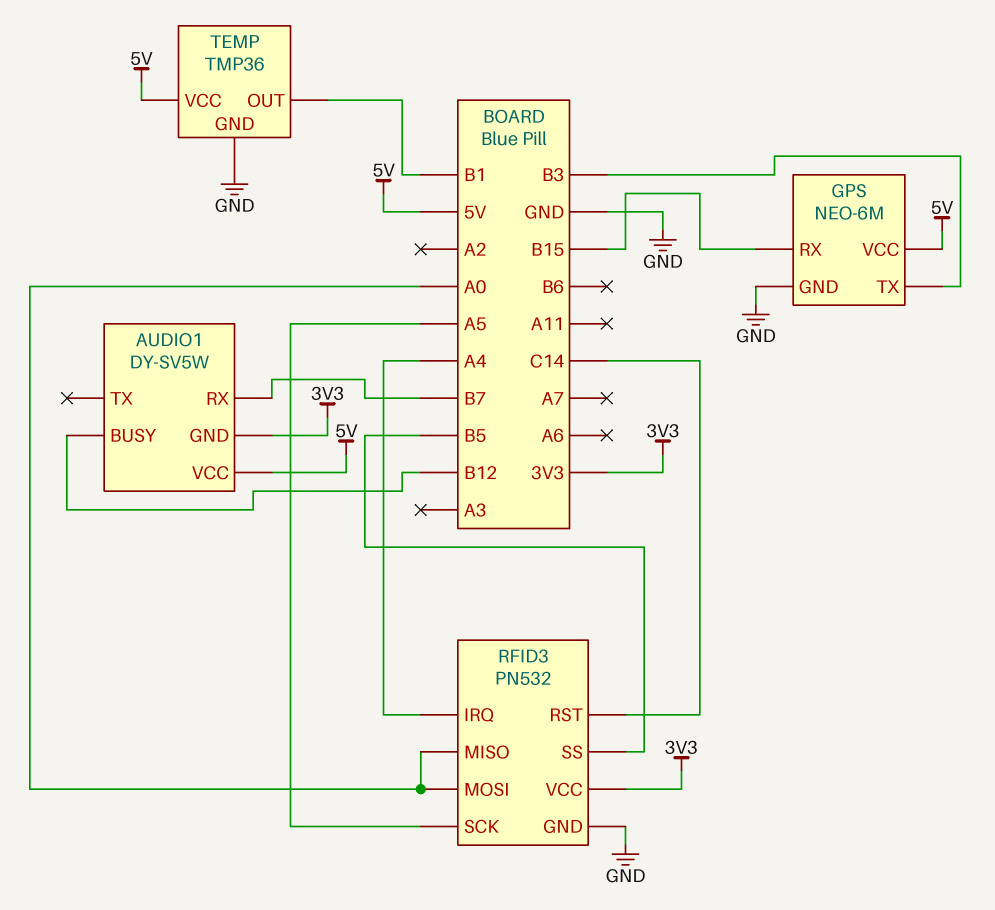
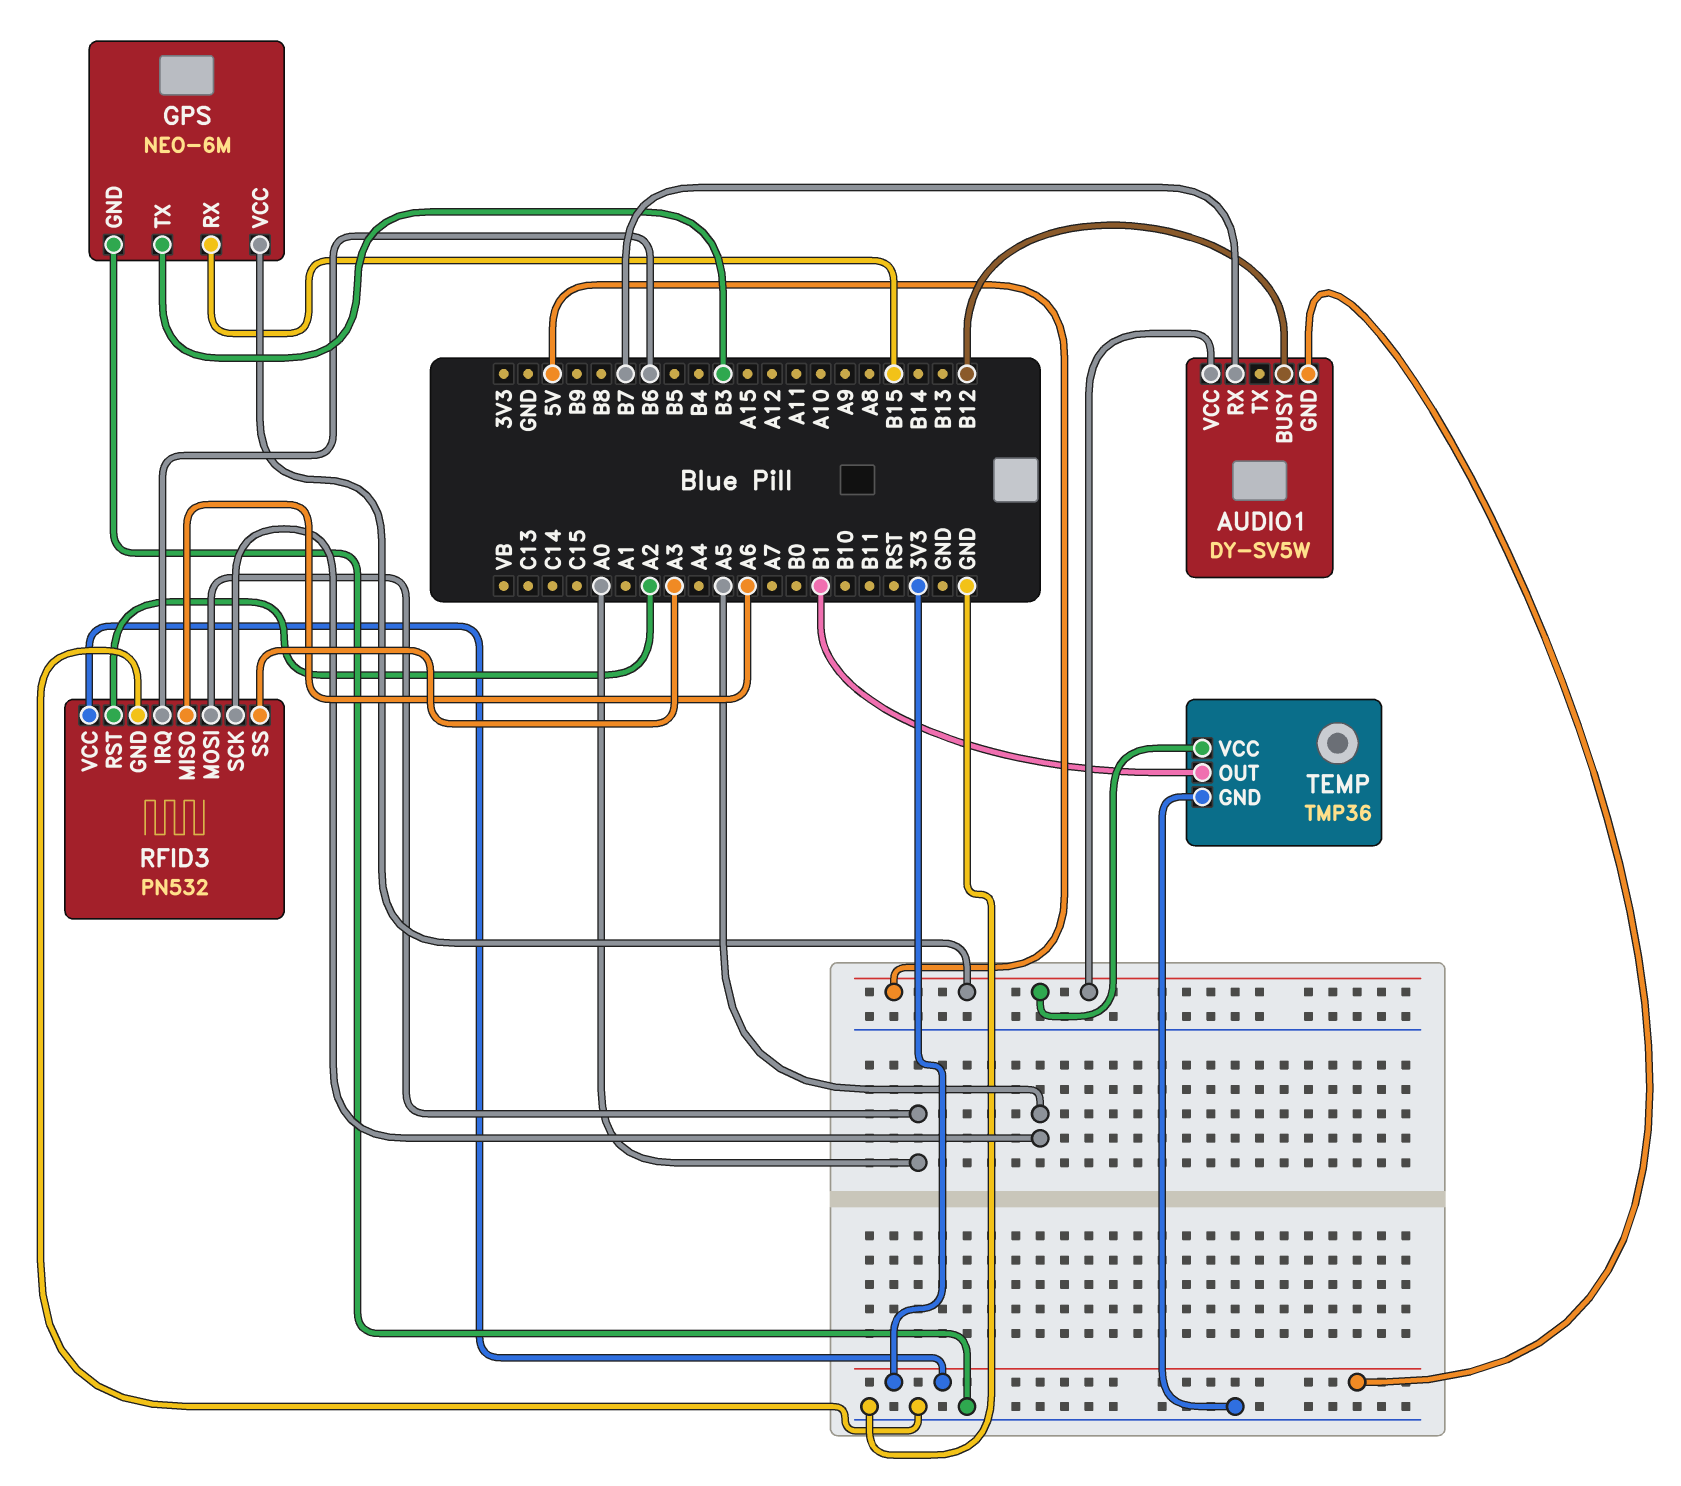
RFID3 pin IRQ: A4 -> B6
RFID3 pin MISO: A0 -> A6
RFID3 pin RST: C14 -> A2
RFID3 pin SS: B5 -> A3

